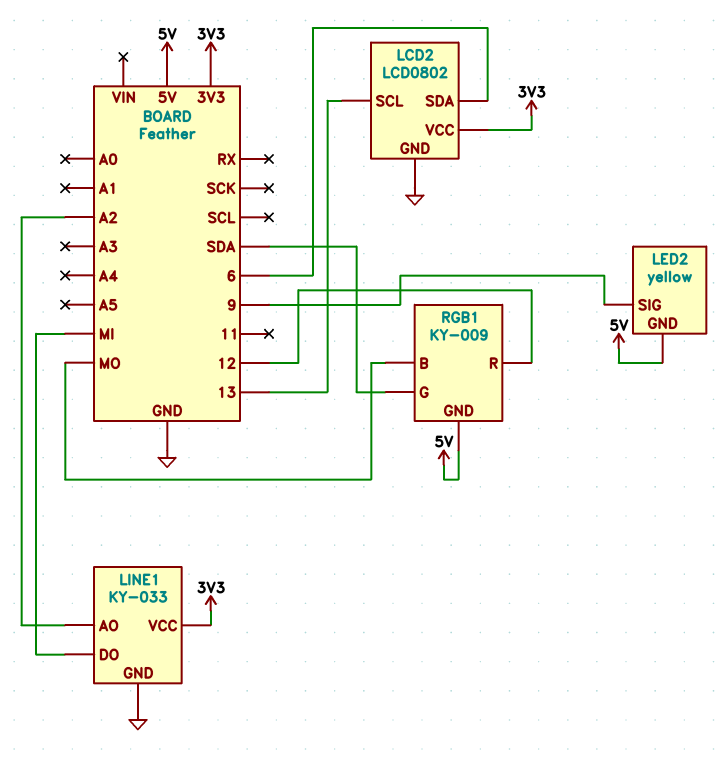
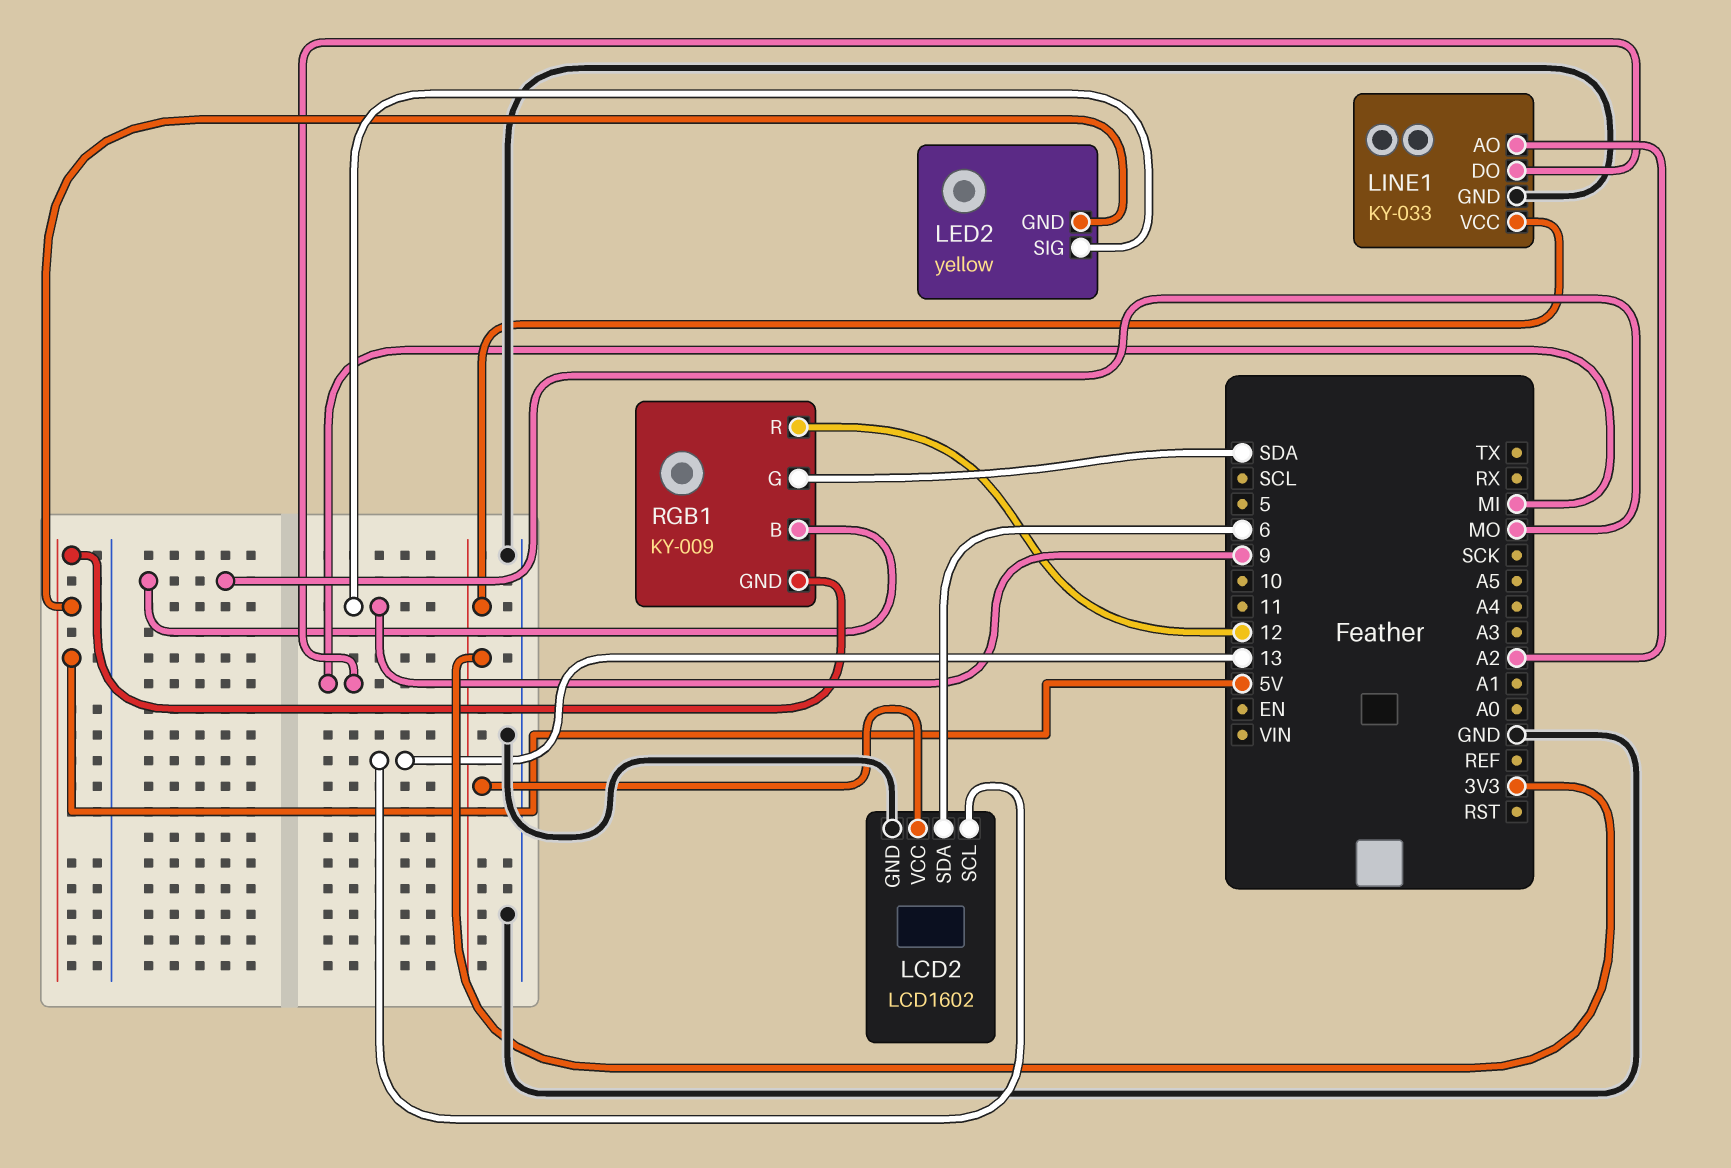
LCD2: LCD0802 -> LCD1602

